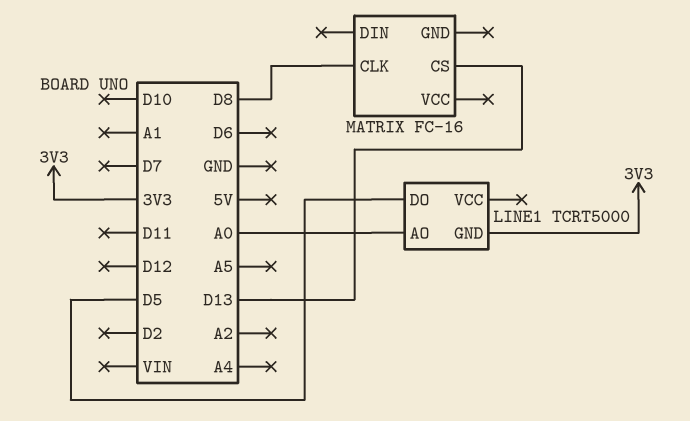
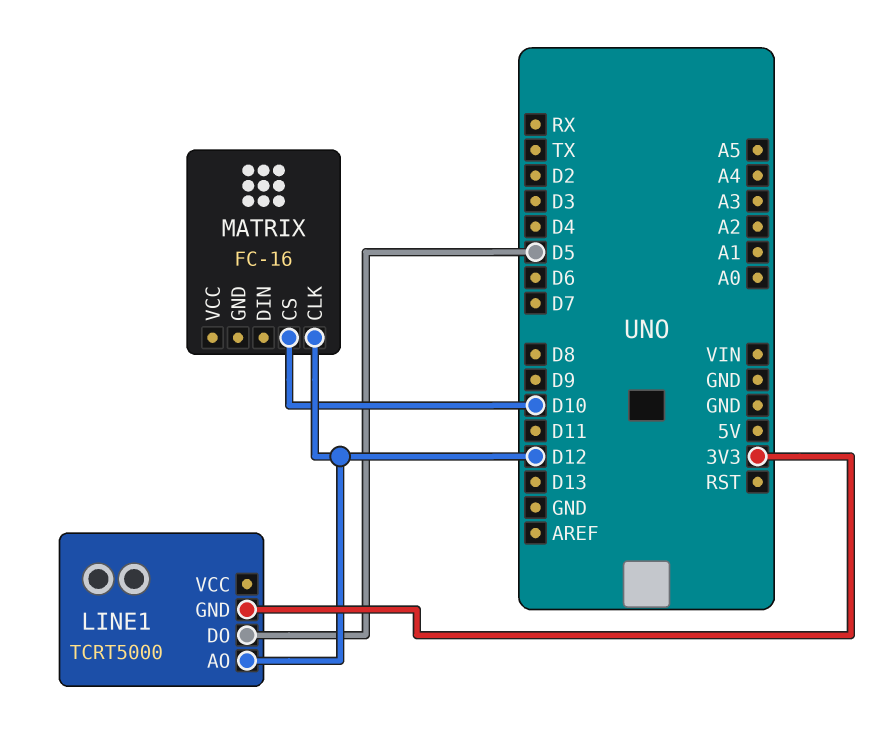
LINE1 pin AO: A0 -> D12
MATRIX pin CLK: D8 -> D12
MATRIX pin CS: D13 -> D10

